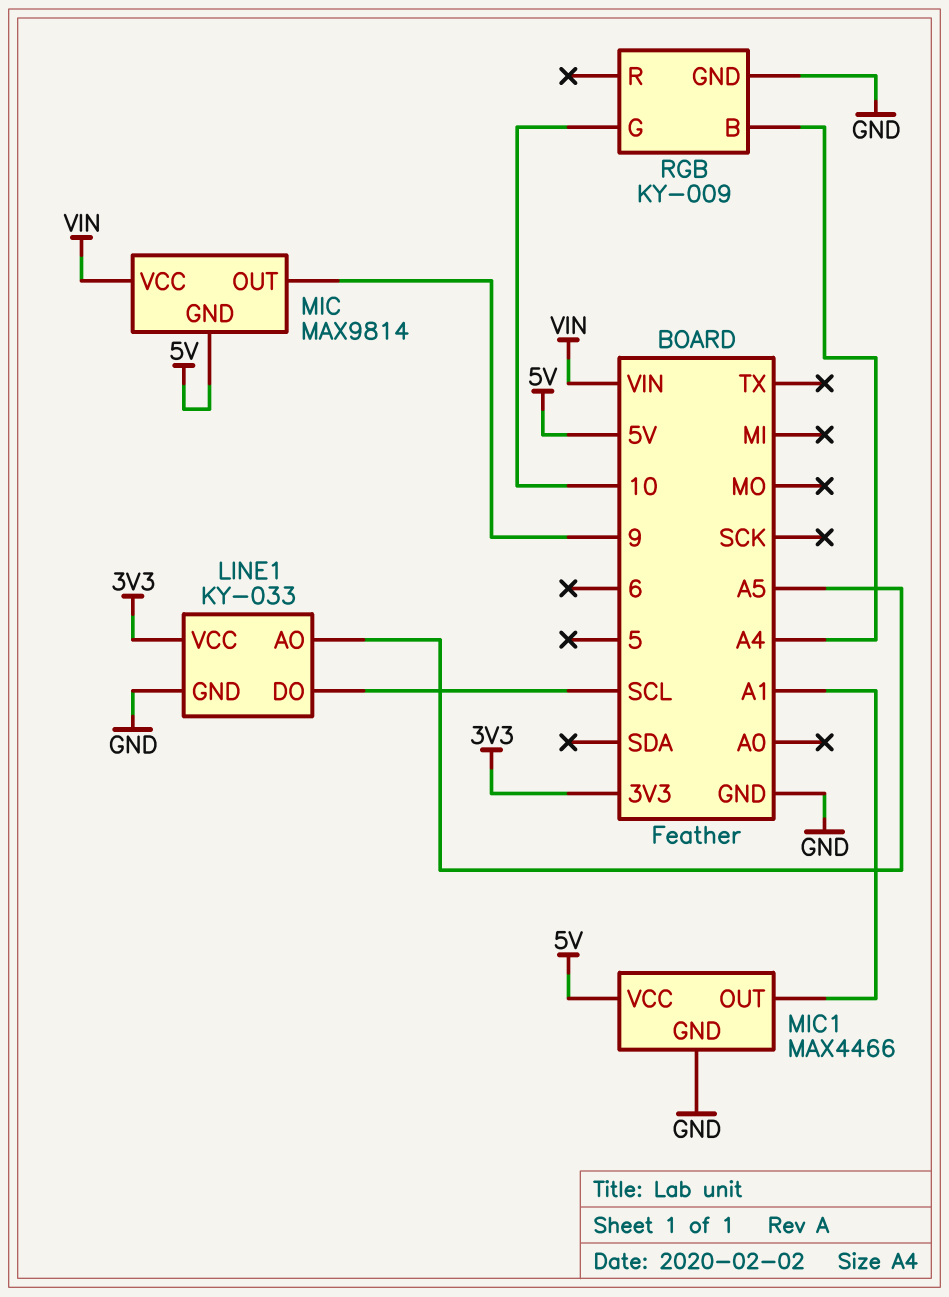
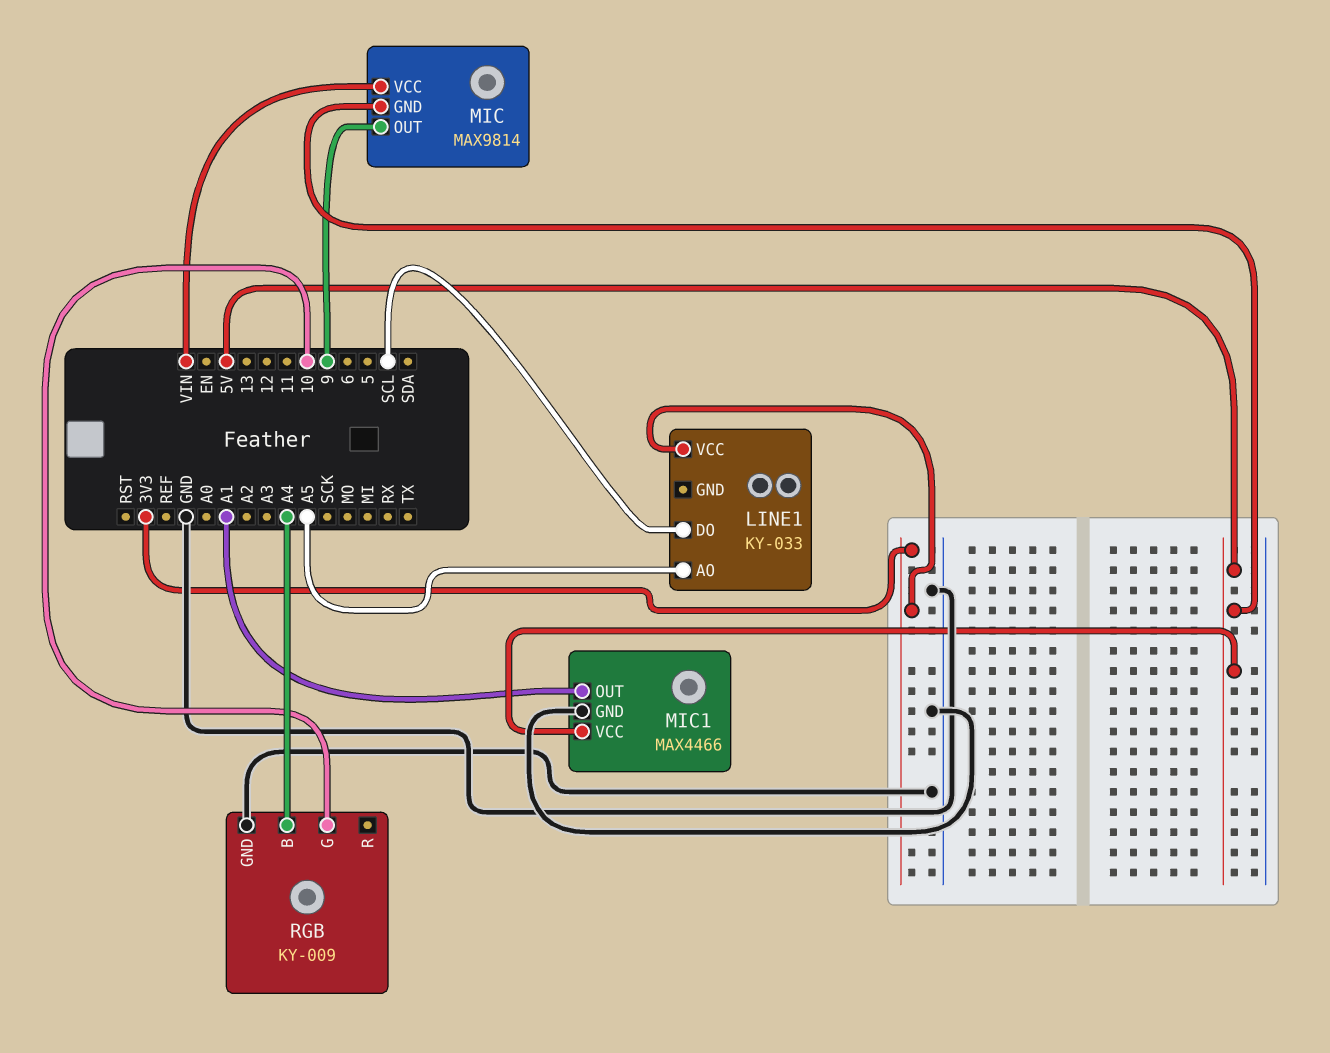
LINE1 pin GND: GND -> none

